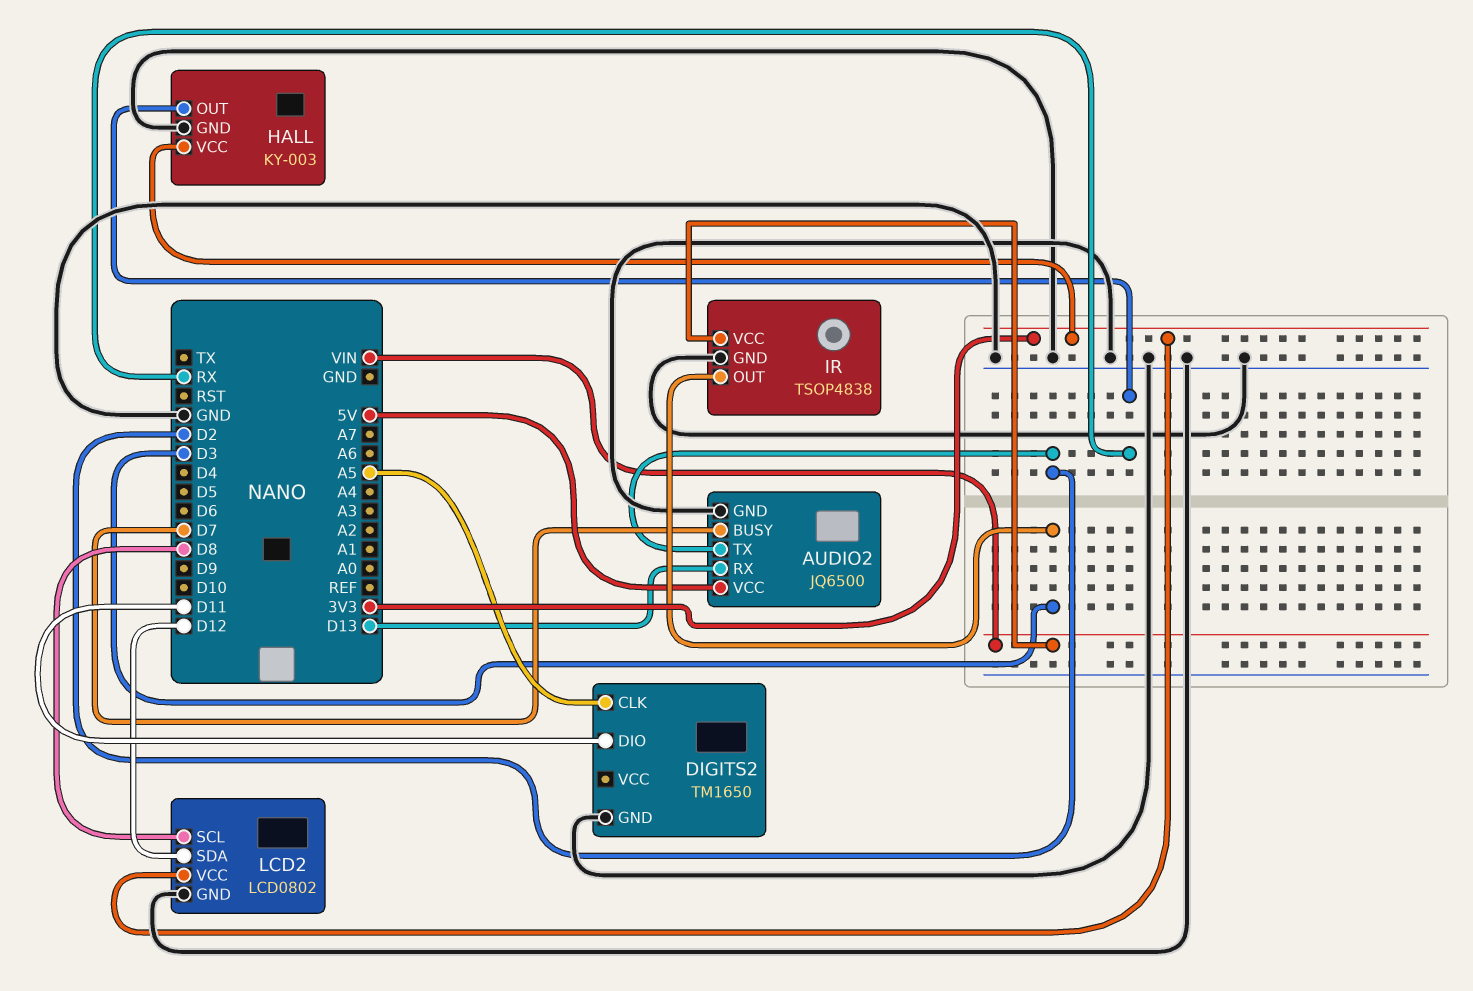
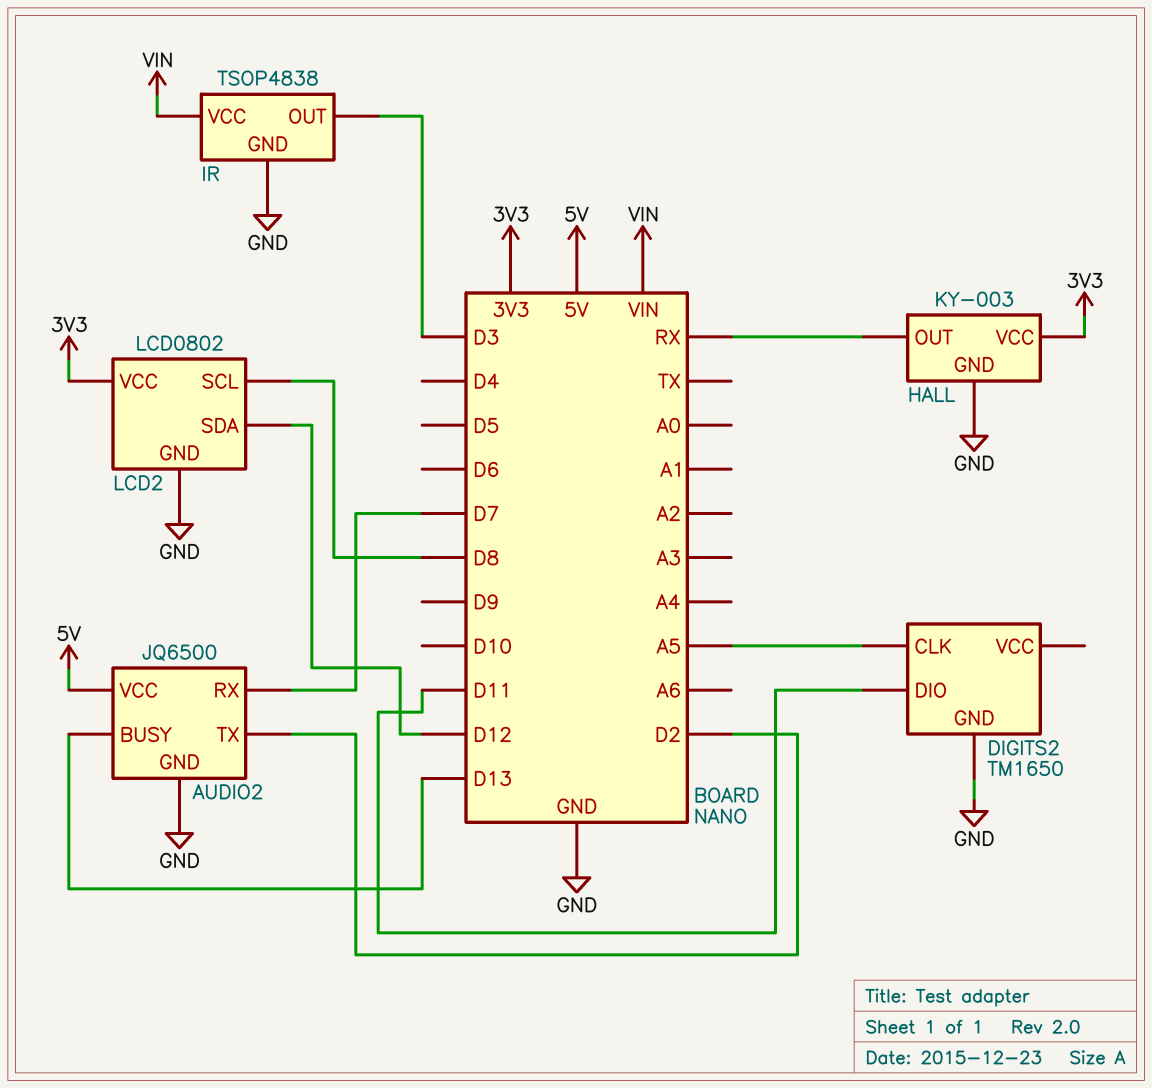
AUDIO2 pin BUSY: D7 -> D13
AUDIO2 pin RX: D13 -> D7

